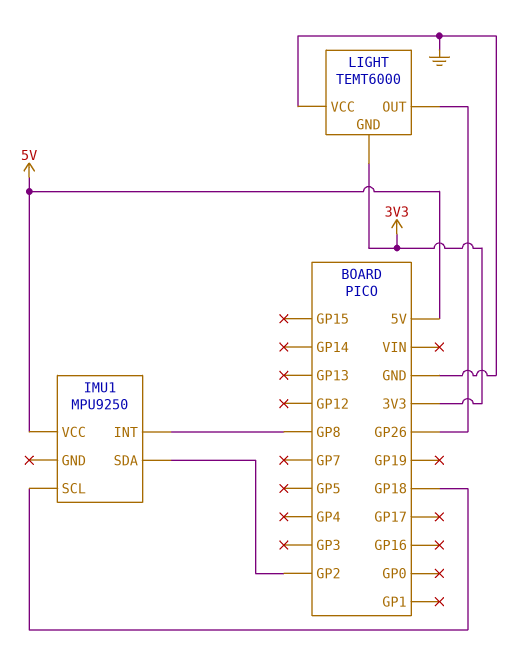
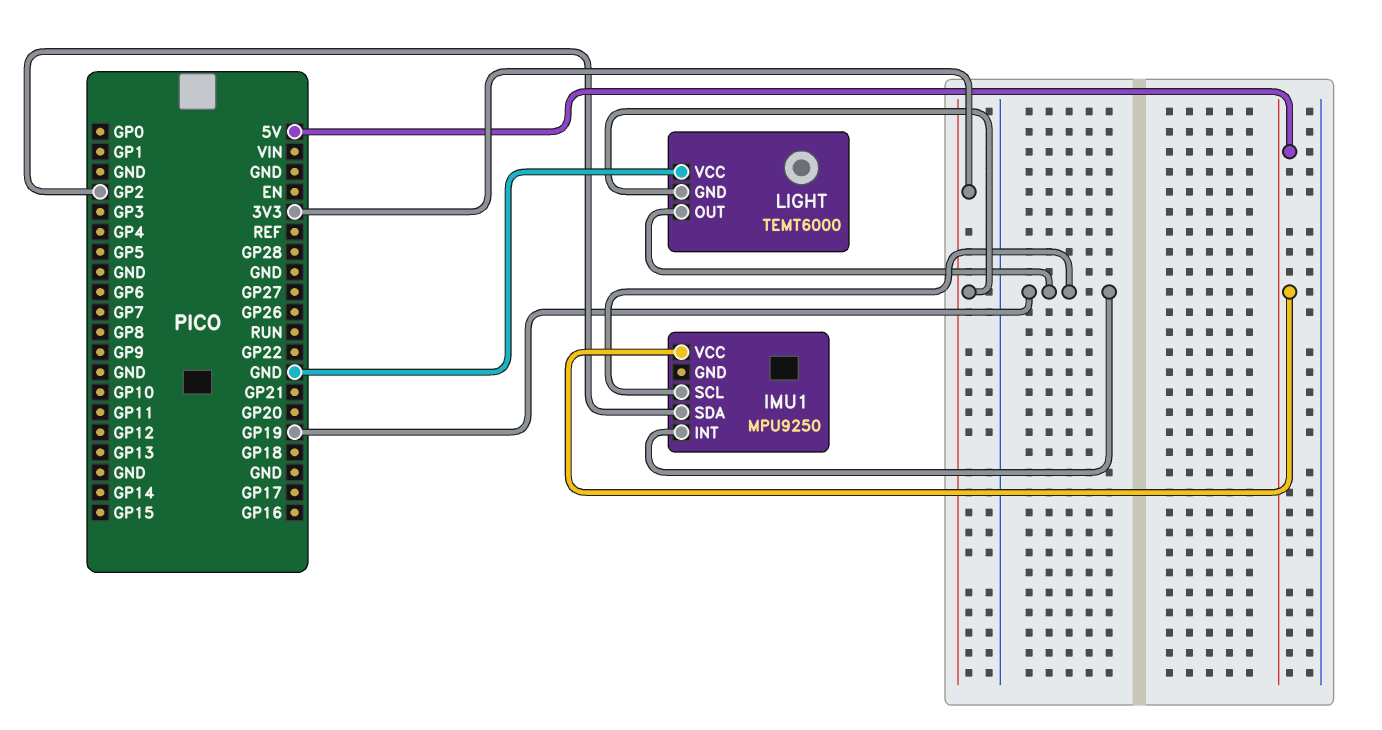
IMU1 pin INT: GP8 -> GP19
IMU1 pin SCL: GP18 -> GP19
LIGHT pin OUT: GP26 -> GP19

